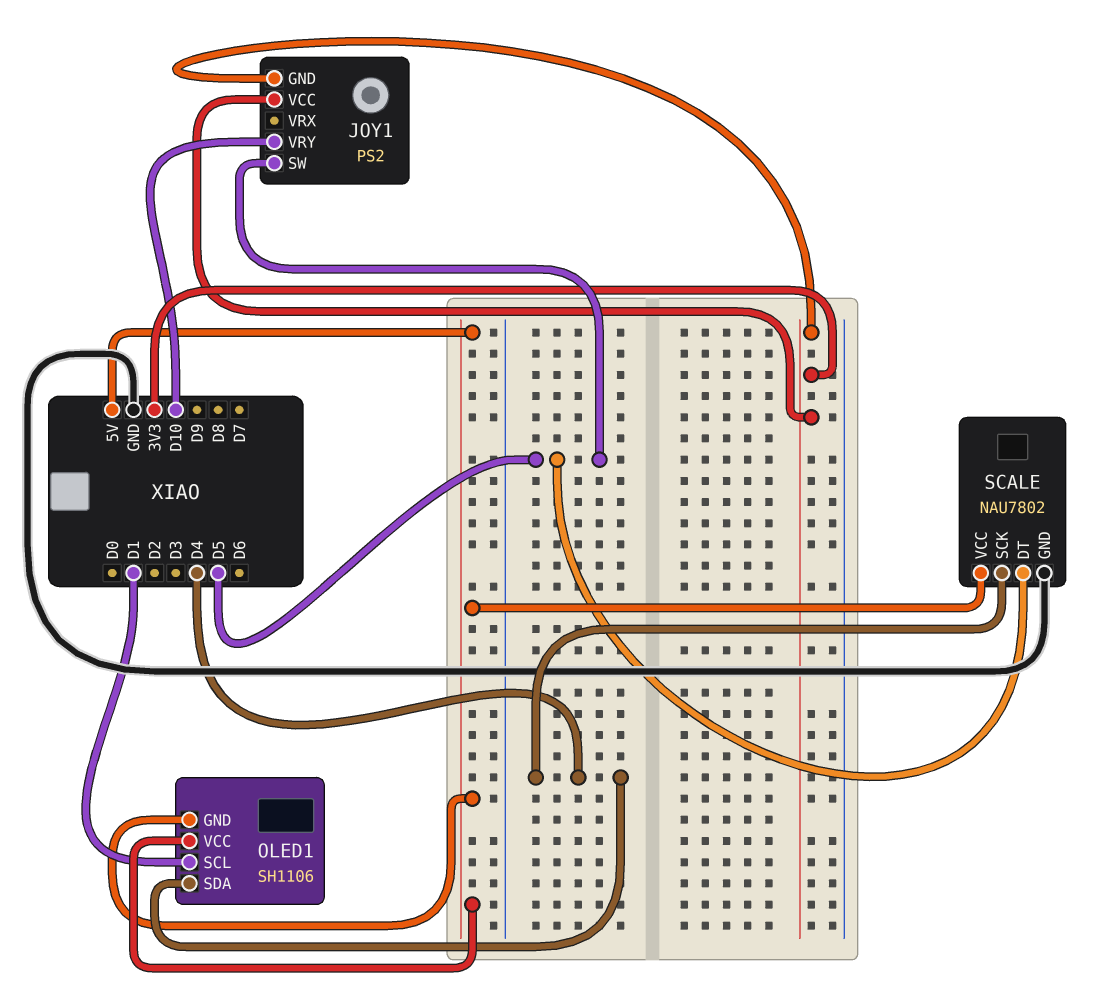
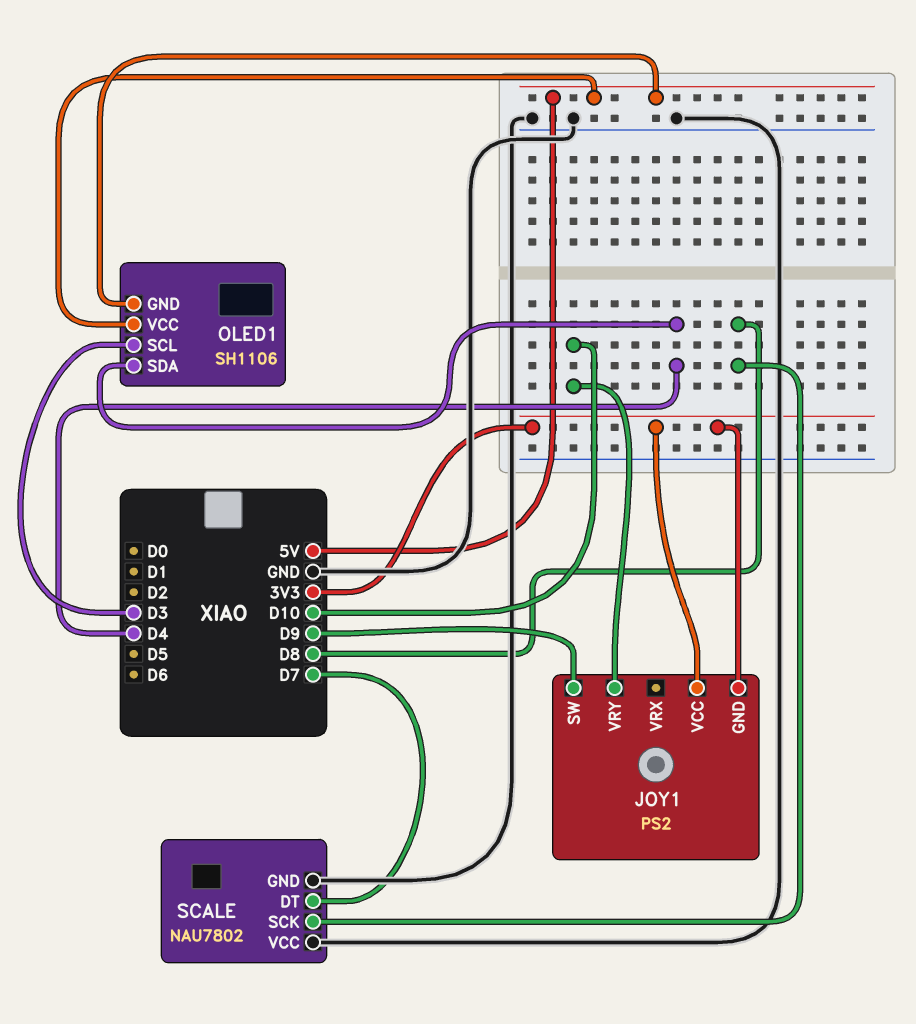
JOY1 pin SW: D5 -> D9
OLED1 pin SCL: D1 -> D3
SCALE pin DT: D5 -> D7
SCALE pin SCK: D4 -> D8
SCALE pin VCC: 5V -> GND

